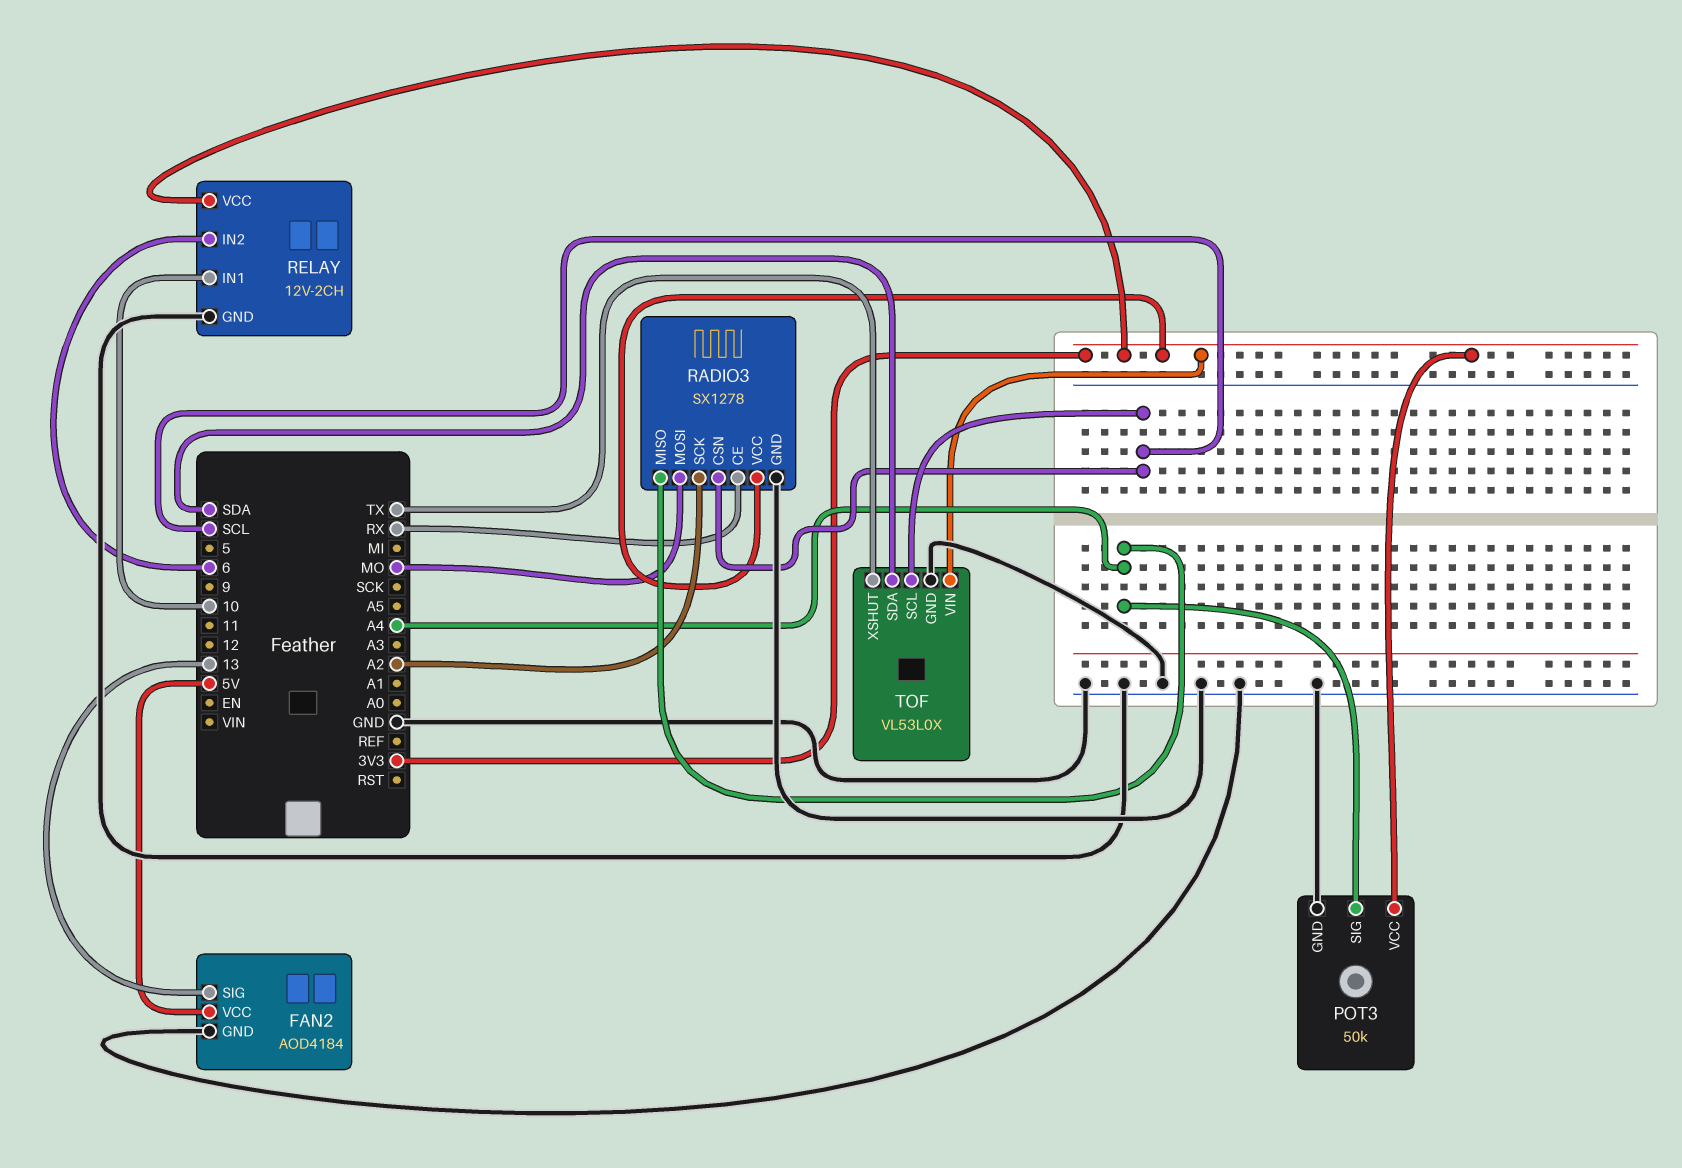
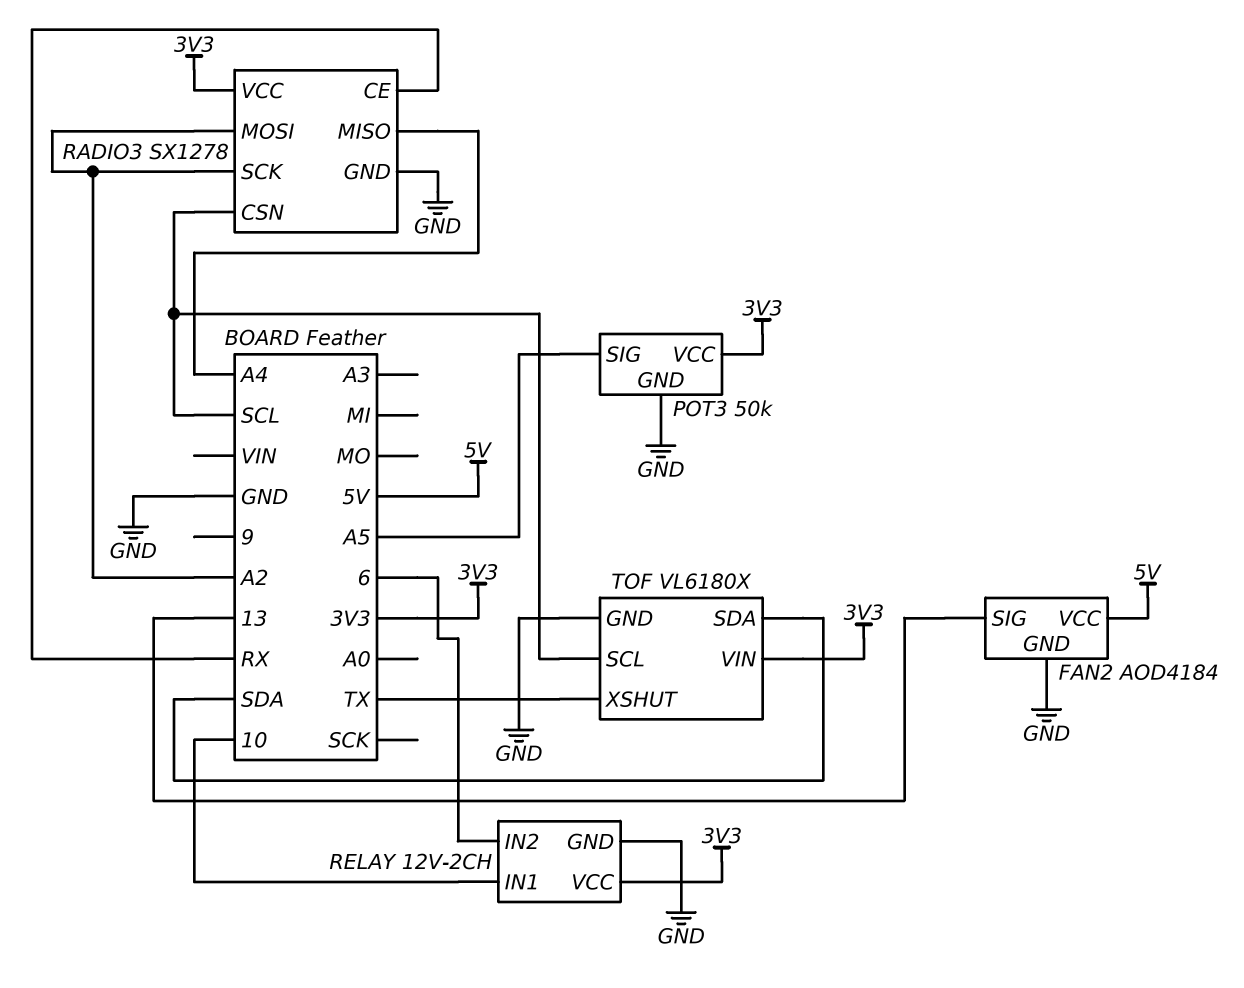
POT3 pin SIG: A4 -> A5
RADIO3 pin MOSI: MO -> A2
TOF: VL53L0X -> VL6180X

